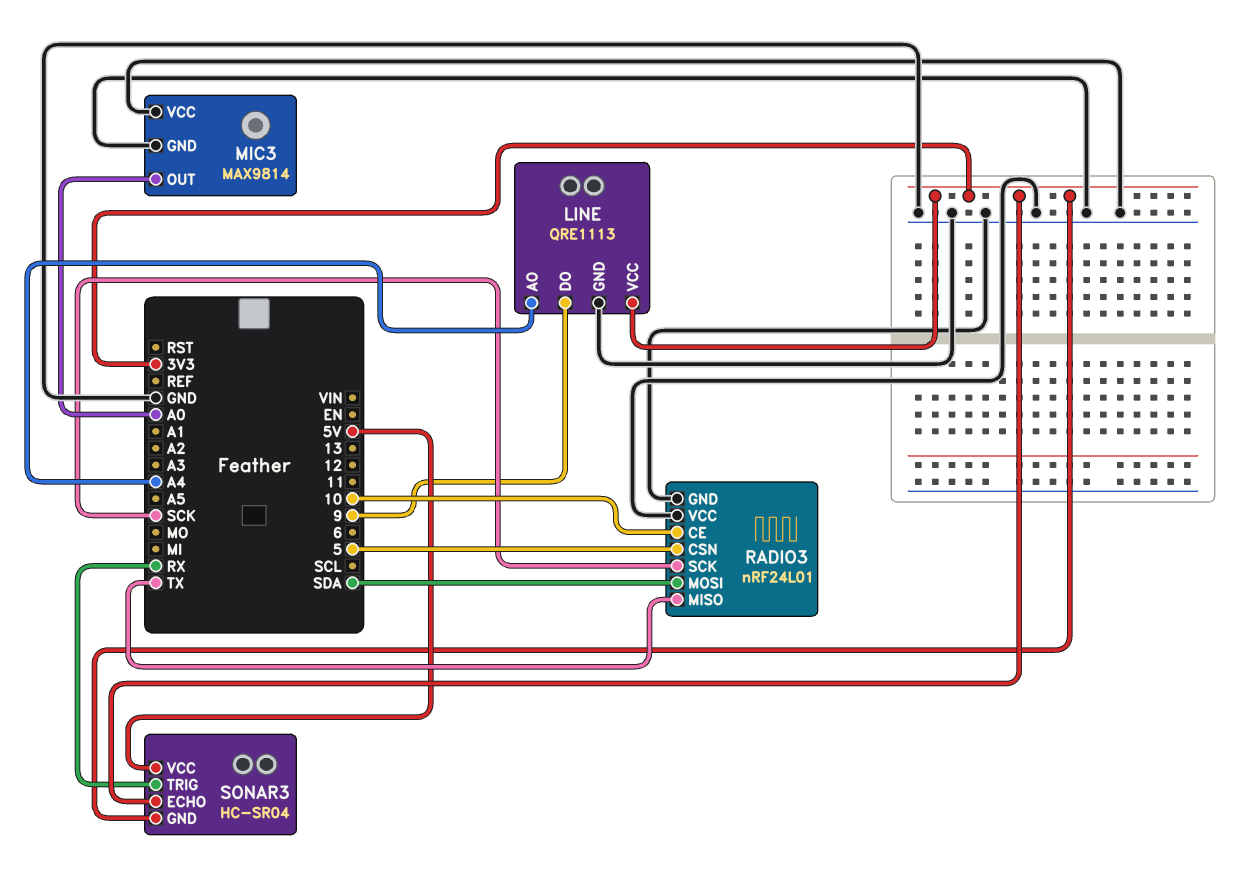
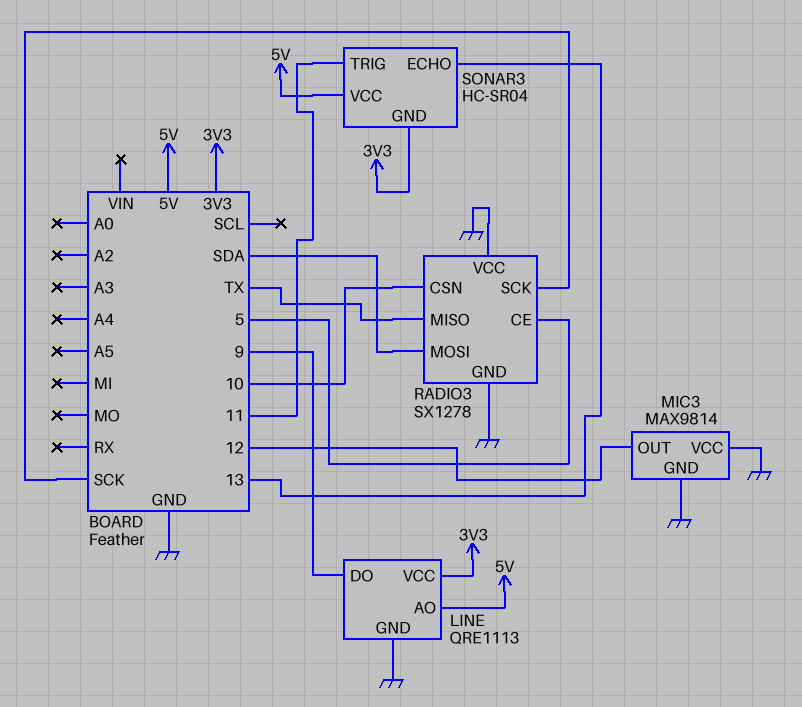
LINE pin AO: A4 -> 5V
MIC3 pin OUT: A0 -> 12
RADIO3: nRF24L01 -> SX1278
RADIO3 pin CE: 10 -> 5
RADIO3 pin CSN: 5 -> 10
SONAR3 pin ECHO: 3V3 -> 13
SONAR3 pin TRIG: RX -> 11

